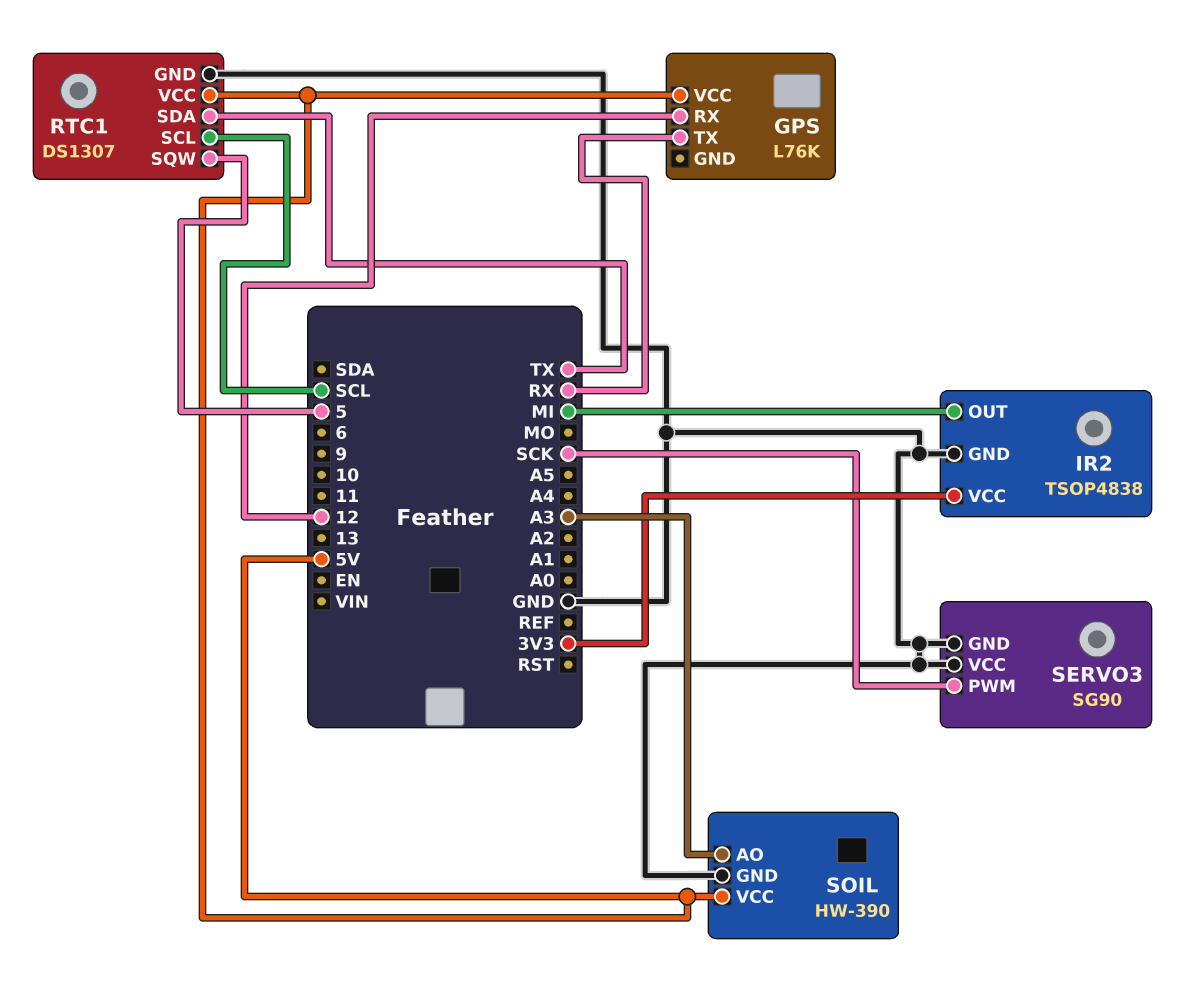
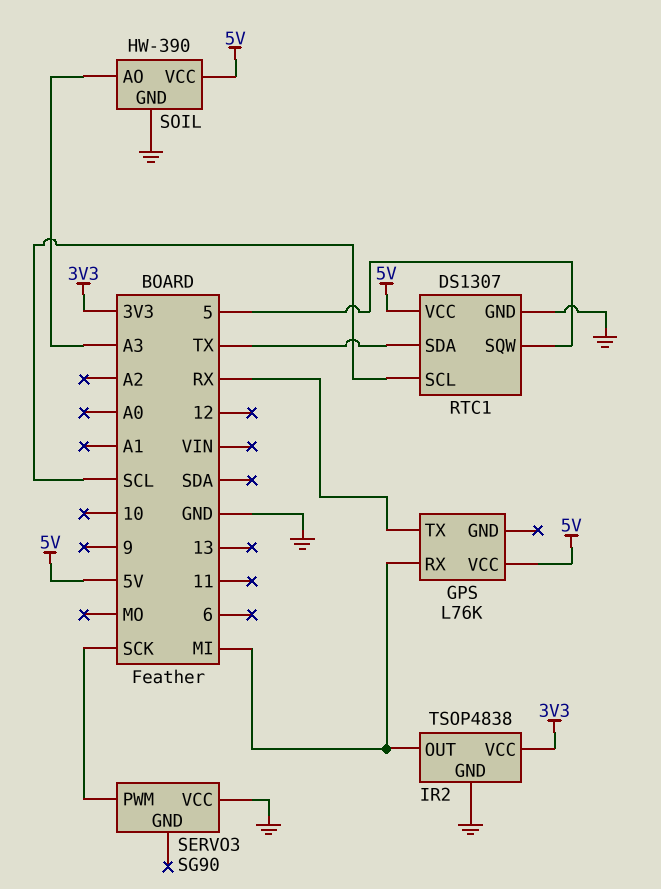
GPS pin RX: 12 -> MI
SERVO3 pin GND: GND -> none

